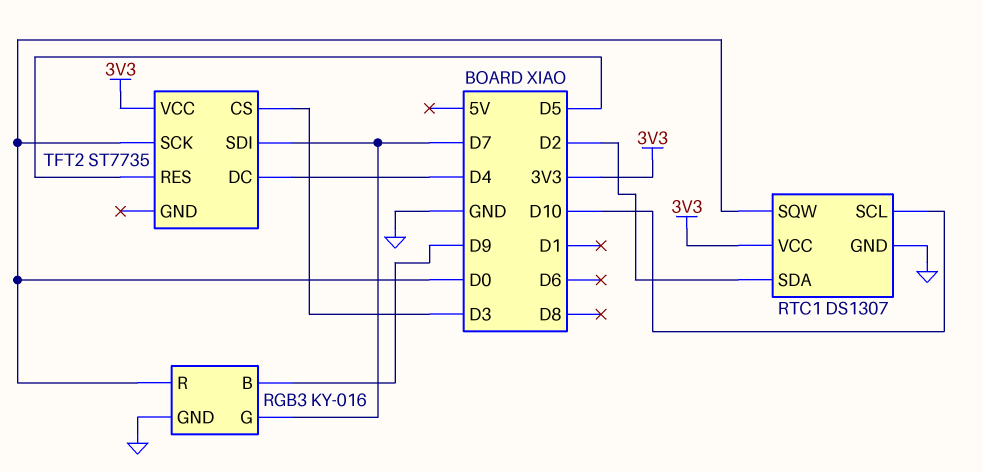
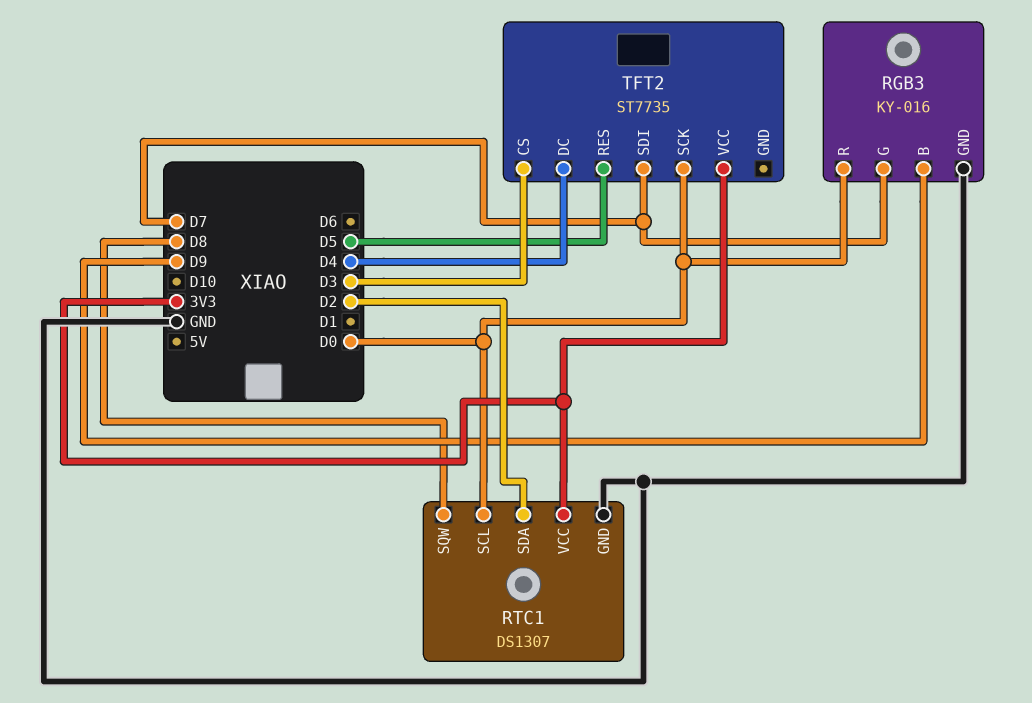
RTC1 pin SCL: D10 -> D0
RTC1 pin SQW: D0 -> D8

